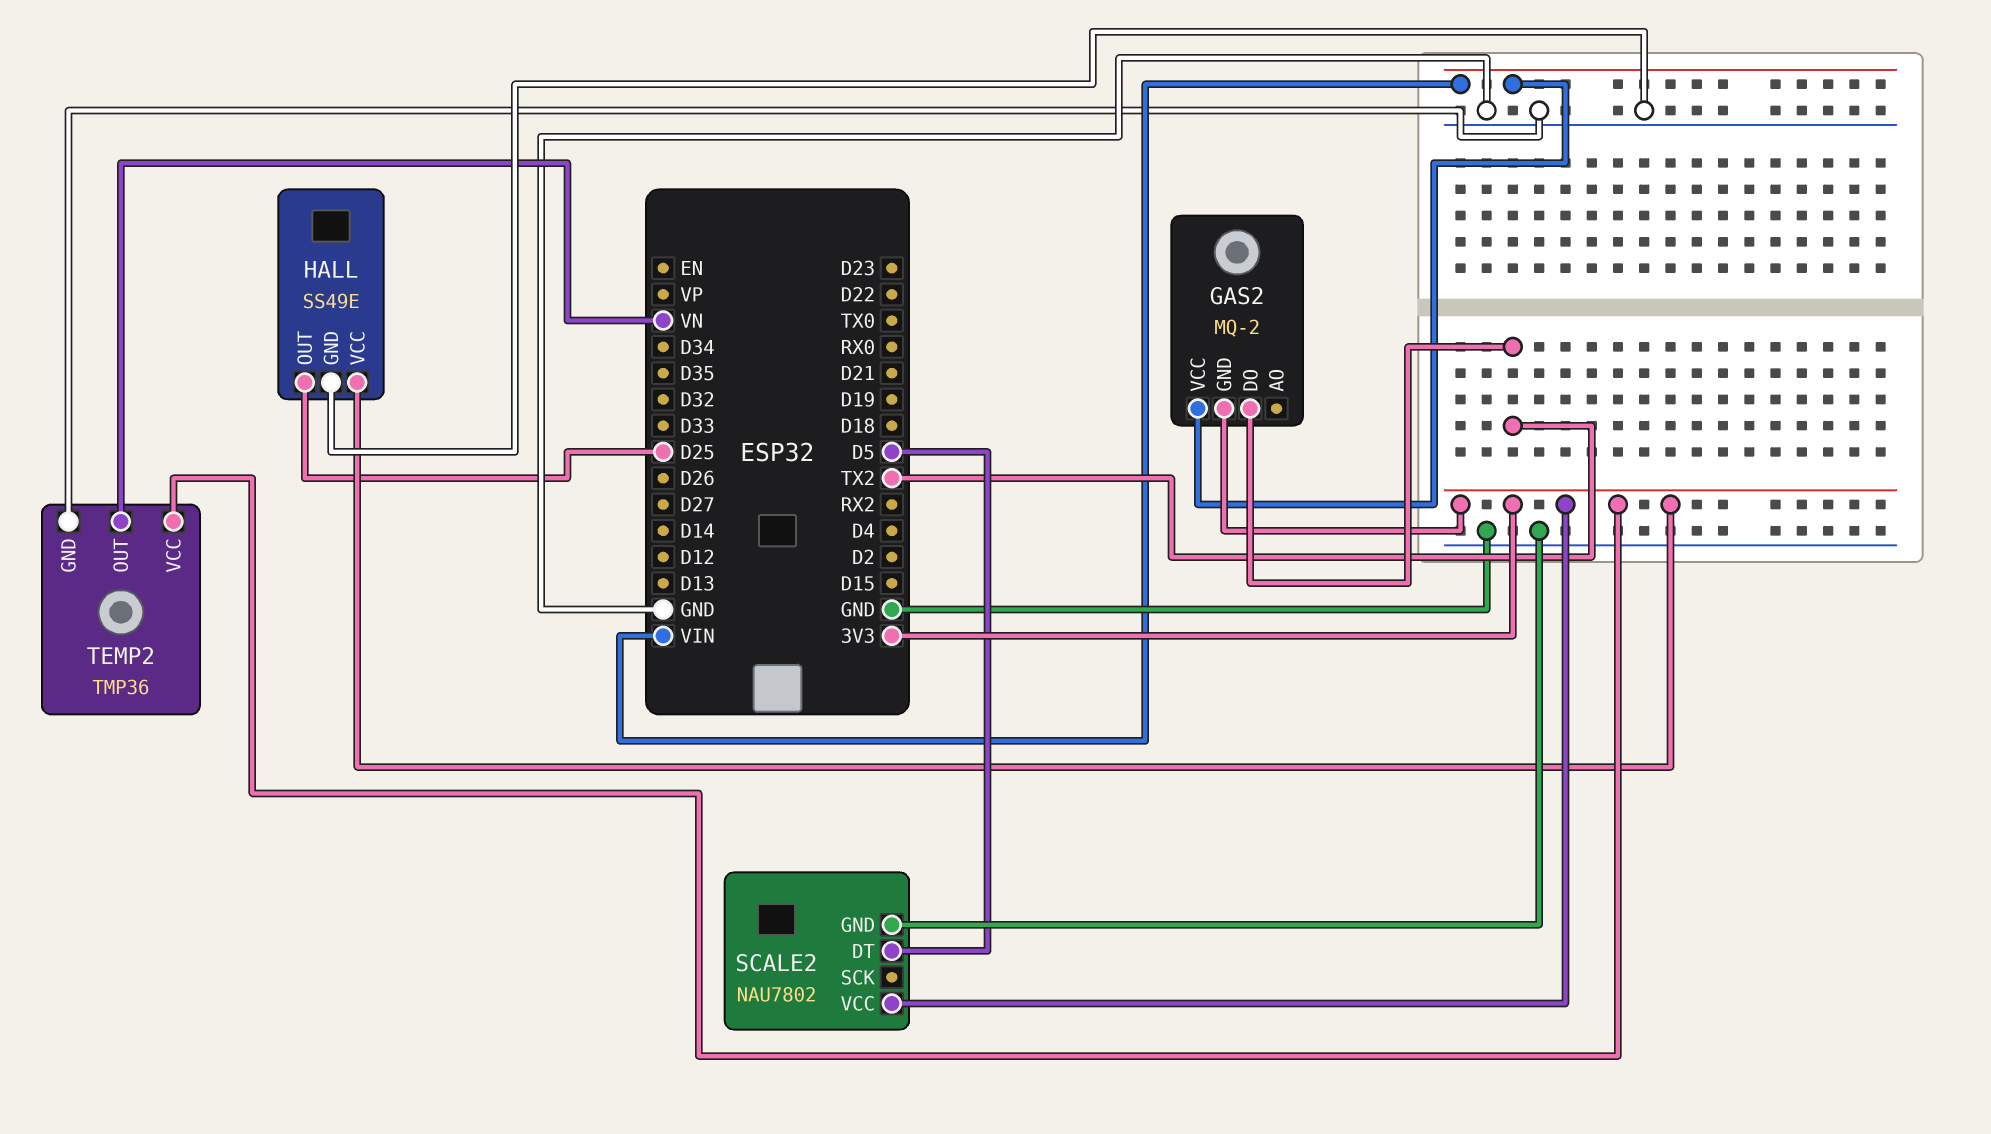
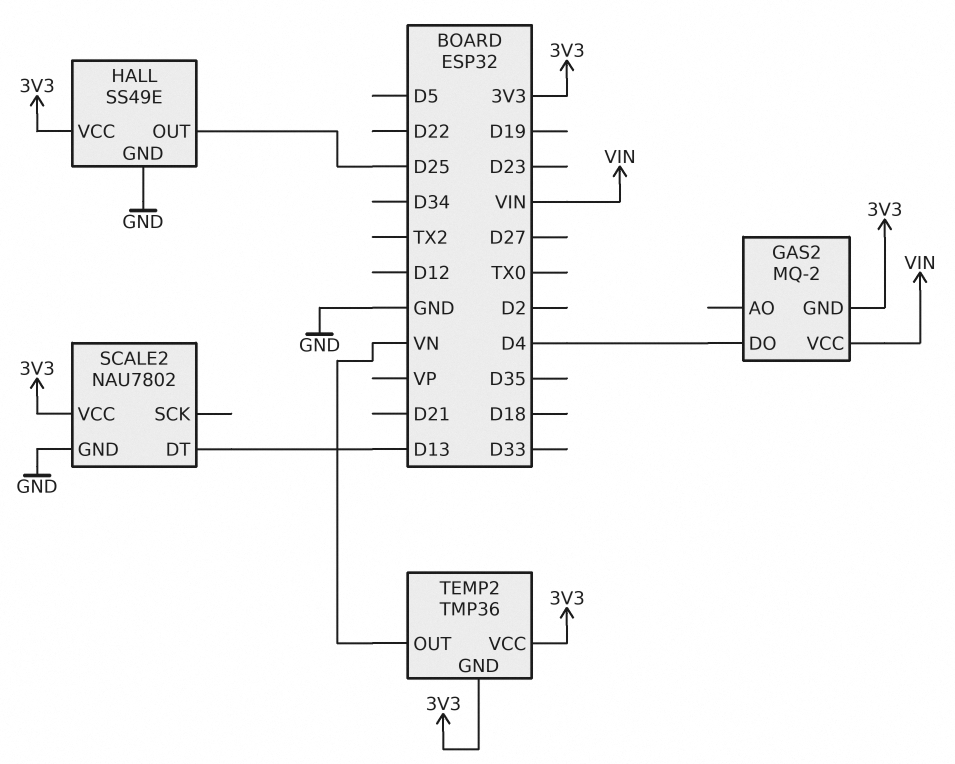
GAS2 pin DO: TX2 -> D4
SCALE2 pin DT: D5 -> D13
TEMP2 pin GND: GND -> 3V3

